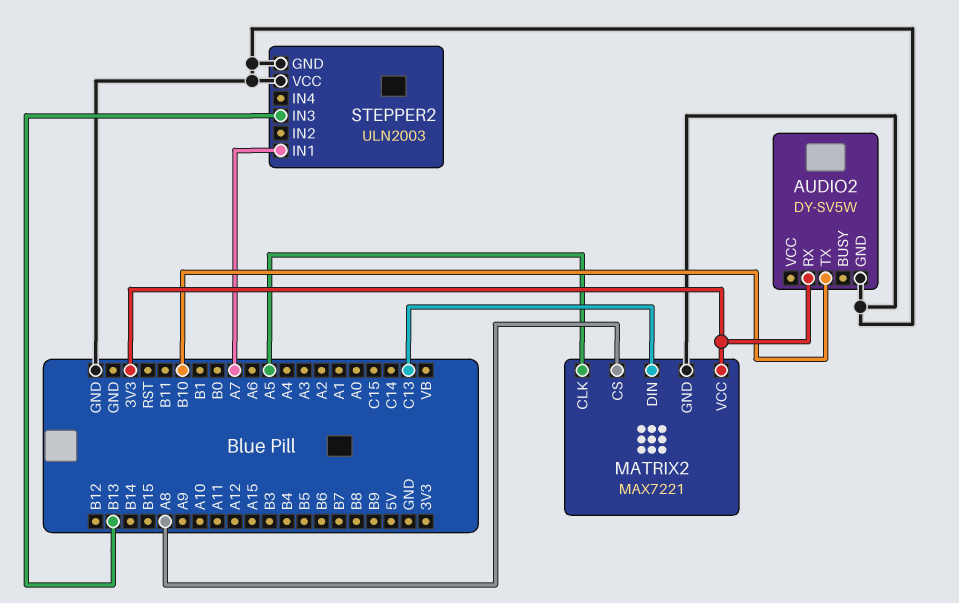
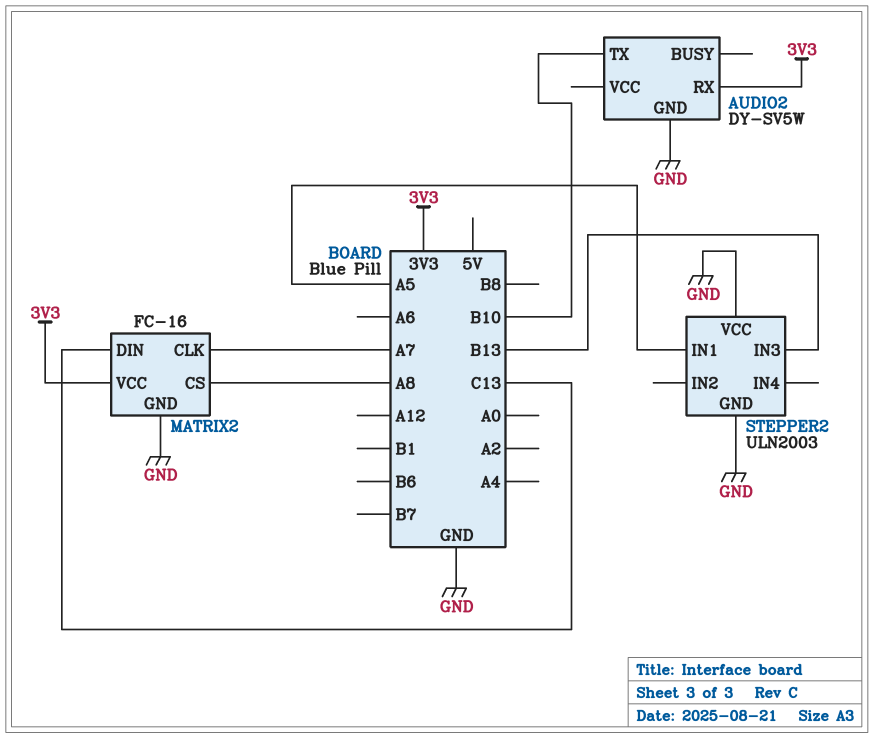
MATRIX2: MAX7221 -> FC-16
MATRIX2 pin CLK: A5 -> A7
STEPPER2 pin IN1: A7 -> A5

